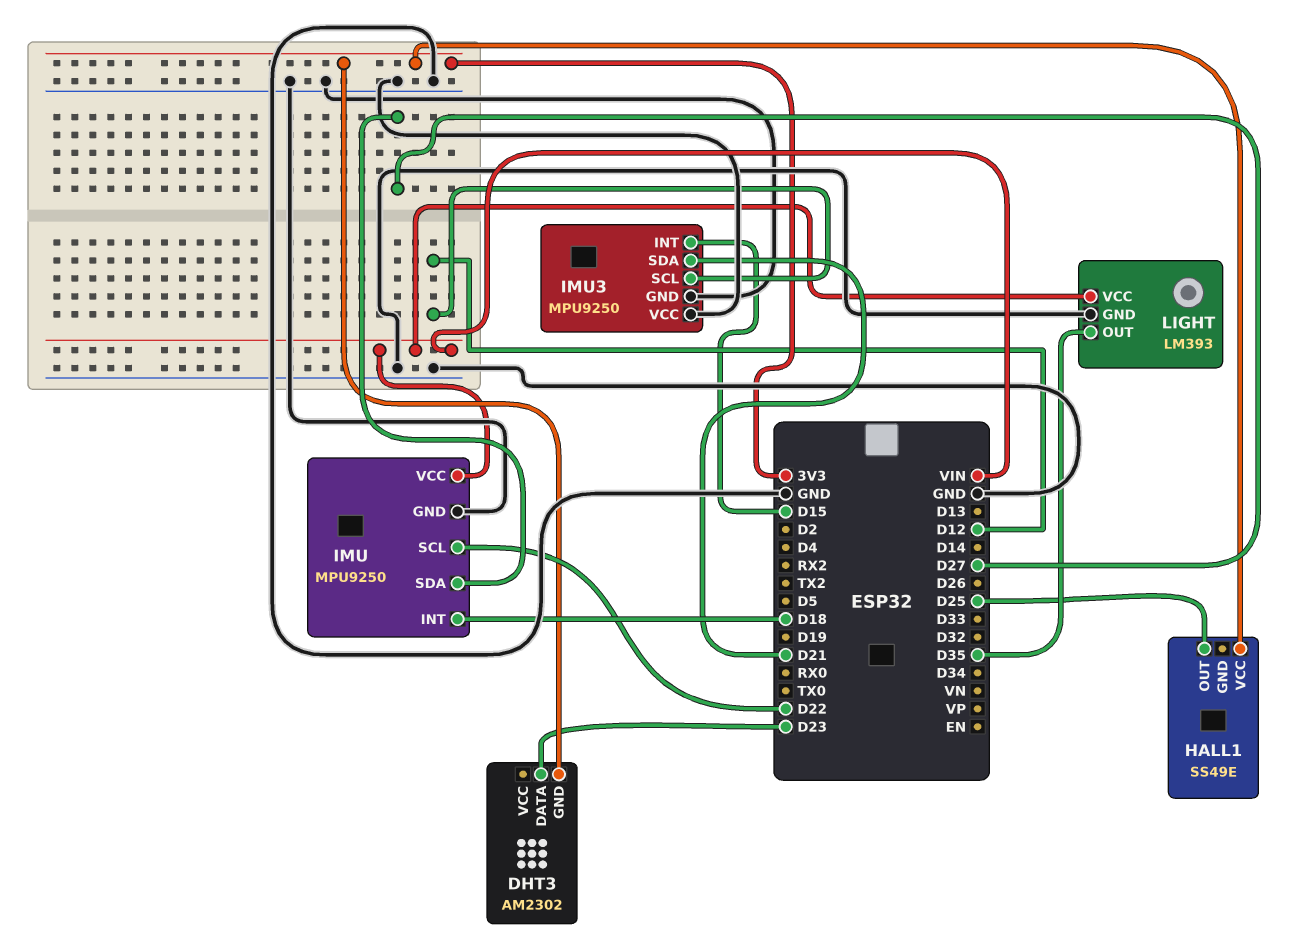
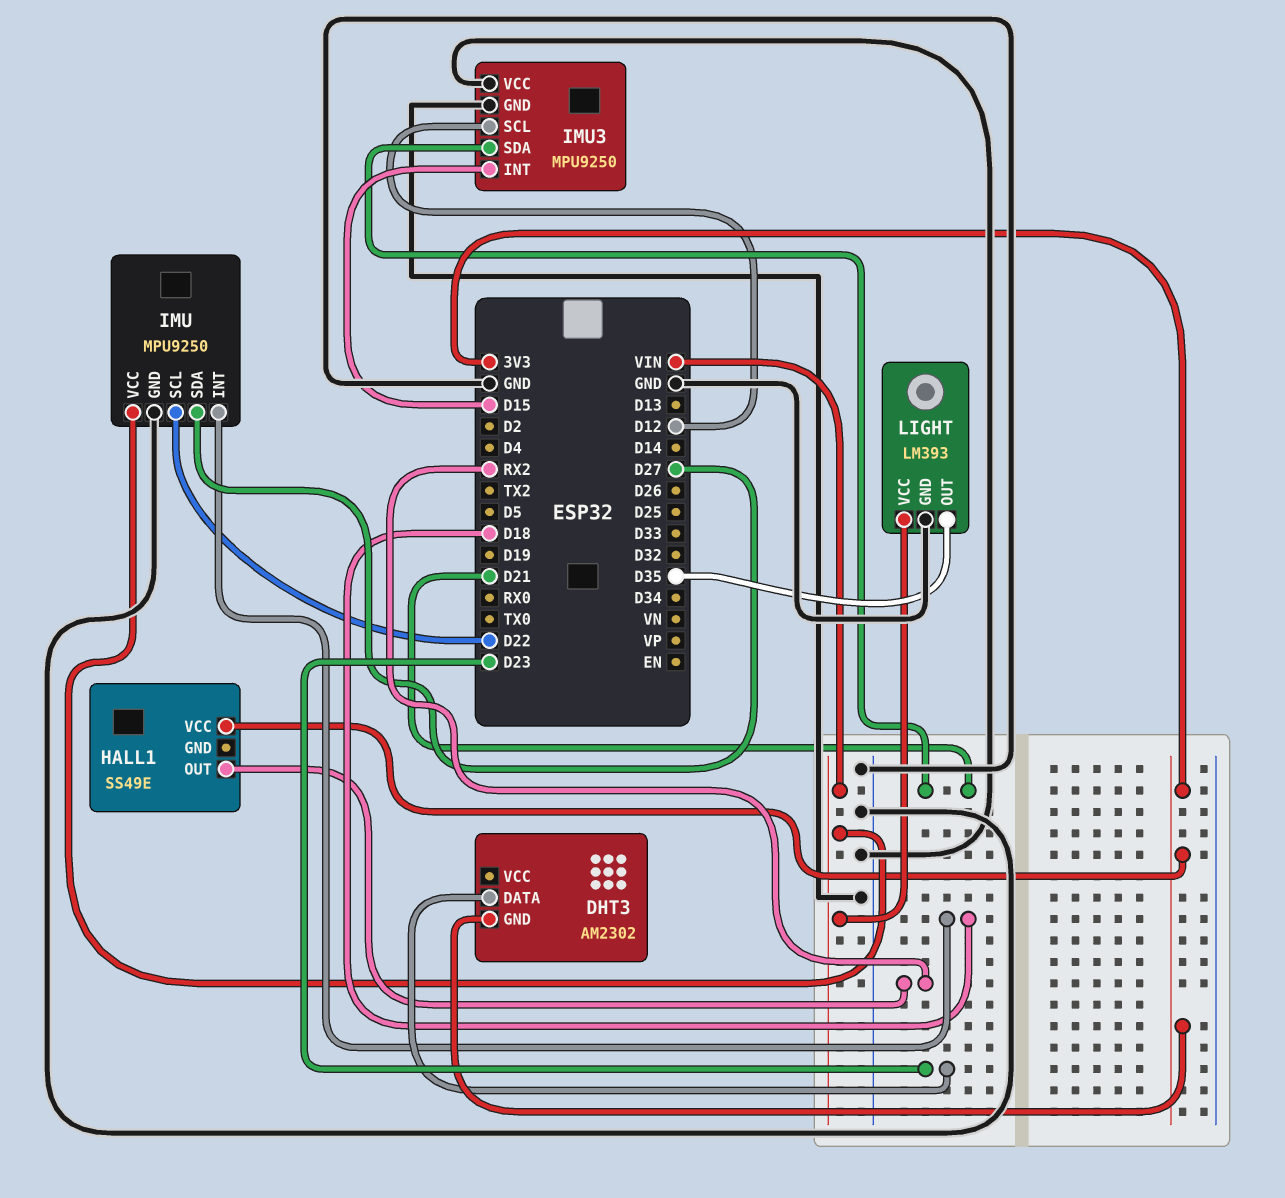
HALL1 pin OUT: D25 -> RX2

